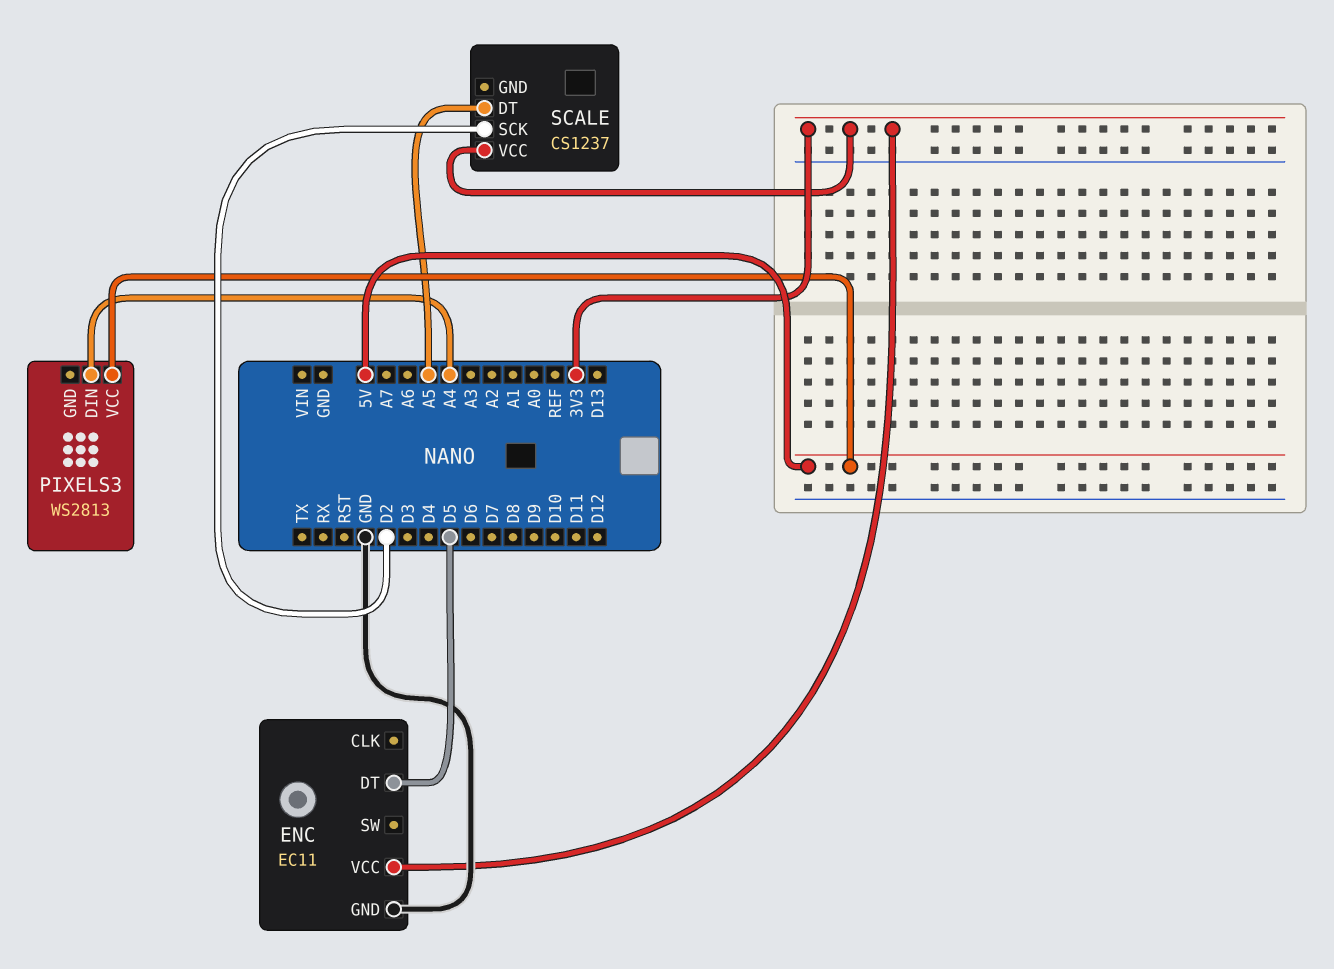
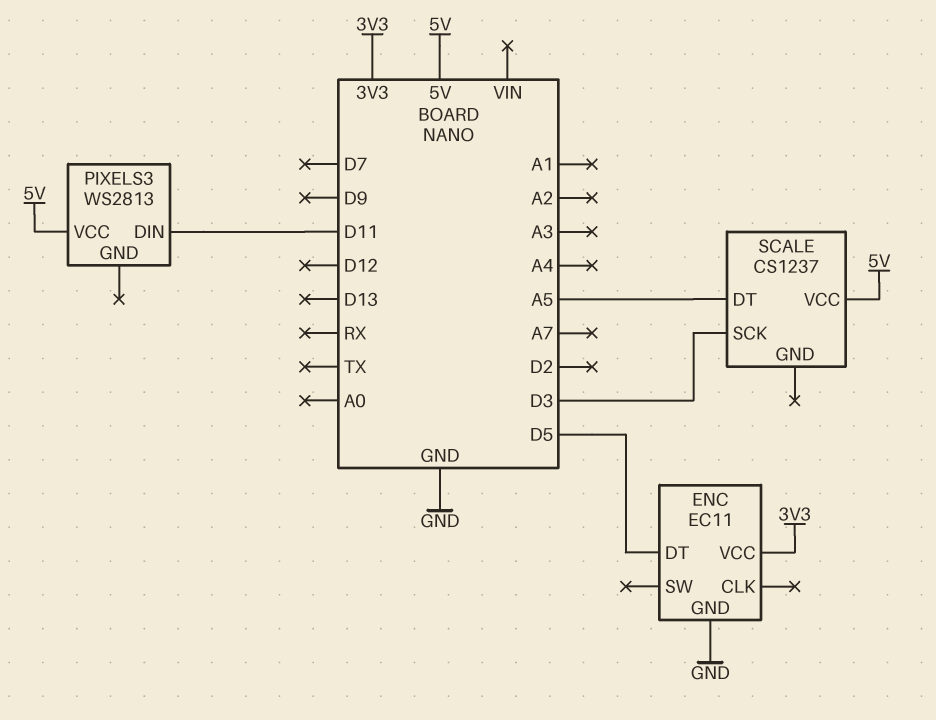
PIXELS3 pin DIN: A4 -> D11
SCALE pin SCK: D2 -> D3
SCALE pin VCC: 3V3 -> 5V

